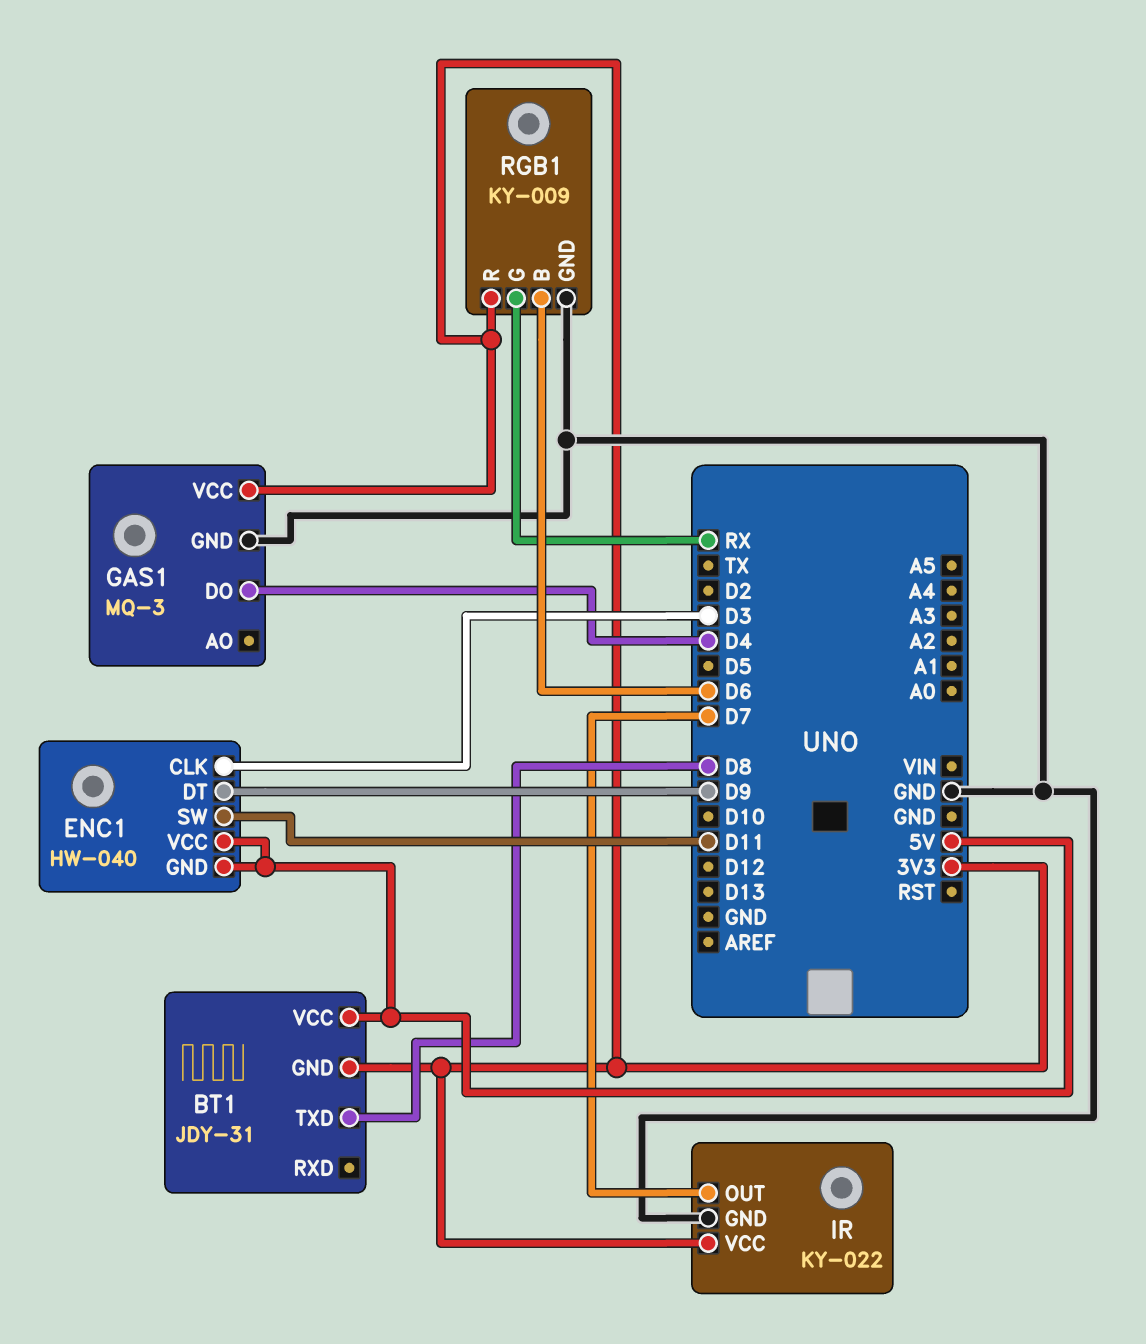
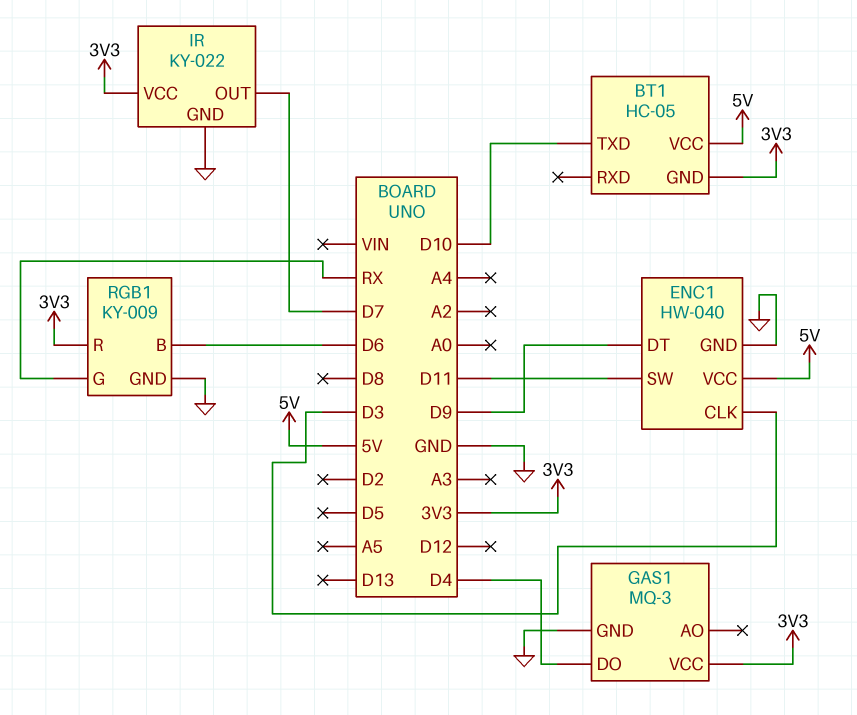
BT1: JDY-31 -> HC-05
BT1 pin TXD: D8 -> D10
ENC1 pin GND: 5V -> GND

